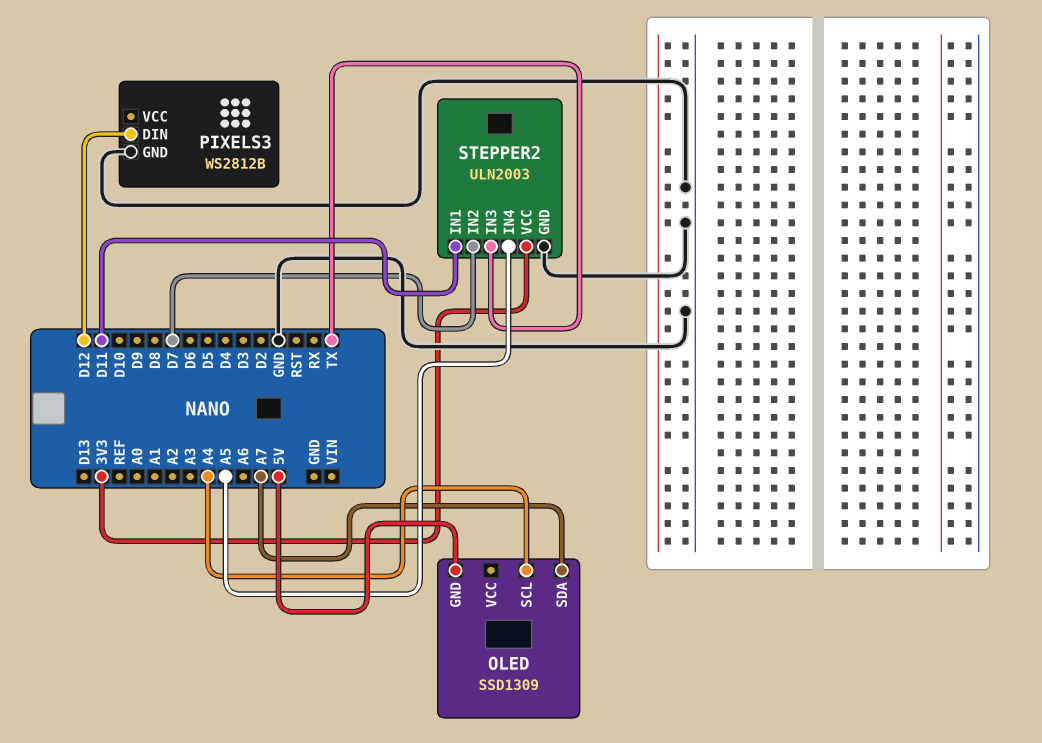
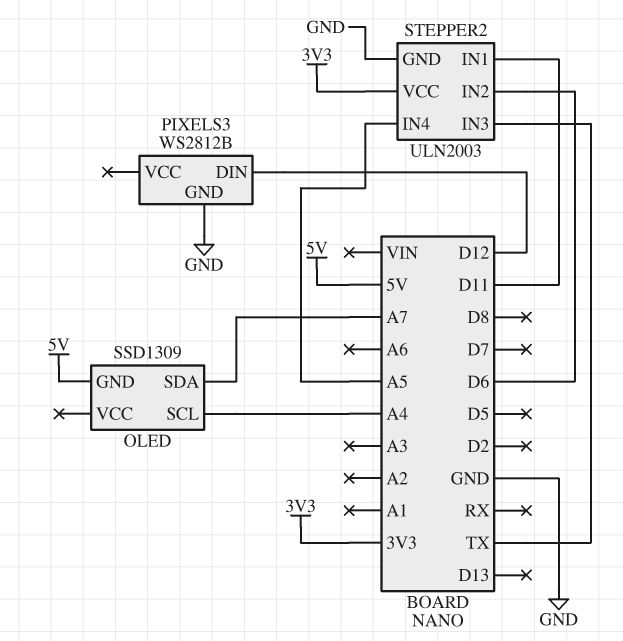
STEPPER2 pin IN2: D7 -> D6

